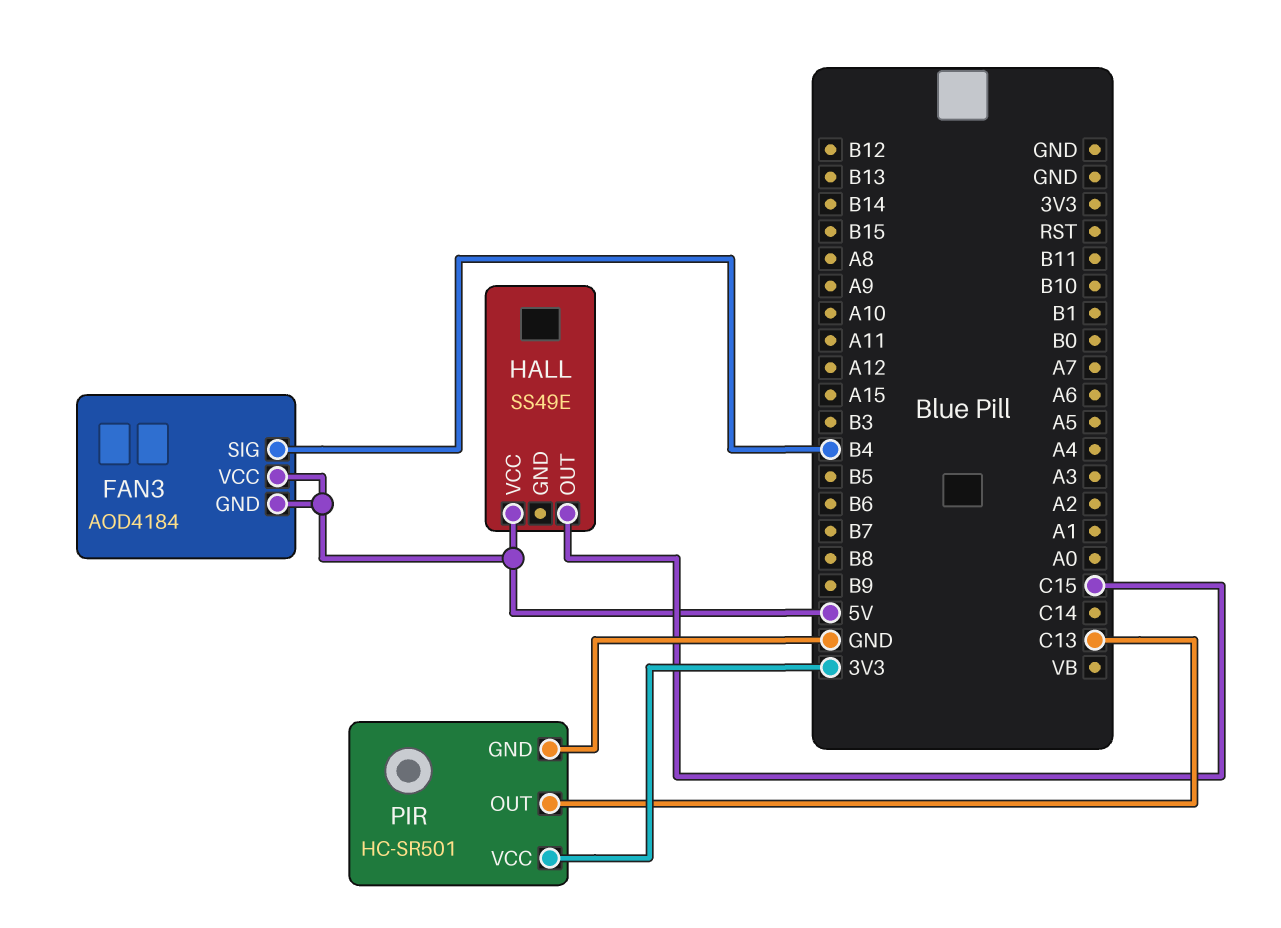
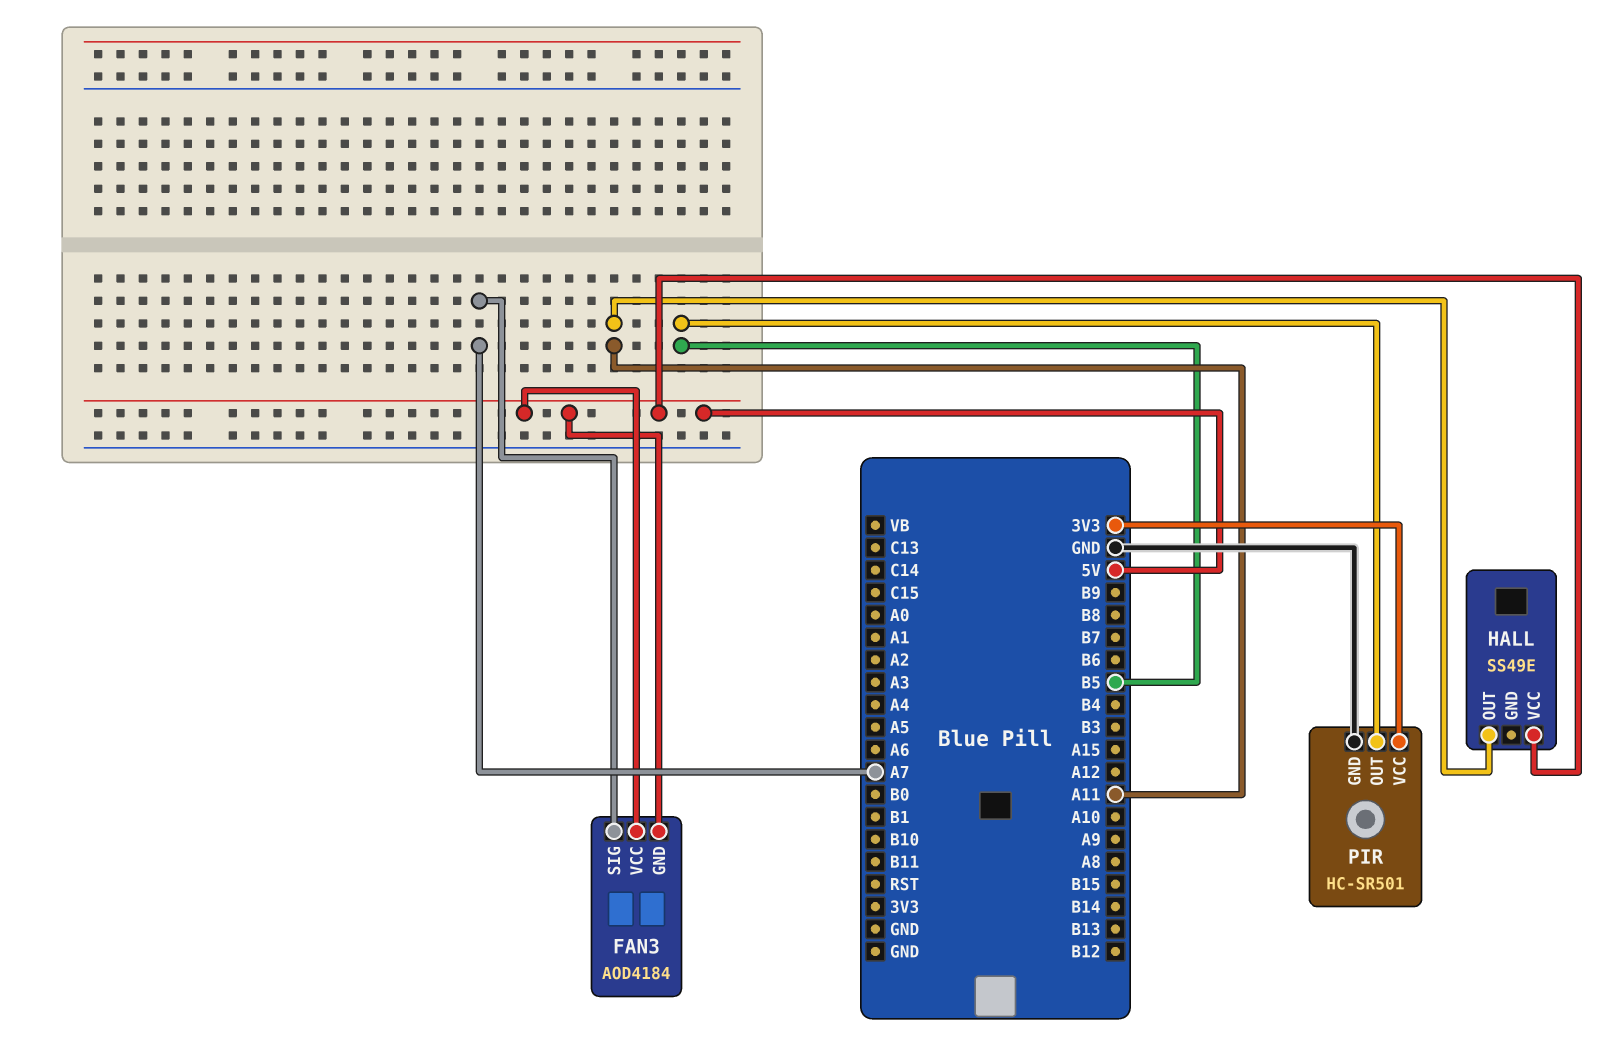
FAN3 pin SIG: B4 -> A7
HALL pin OUT: C15 -> A11
PIR pin OUT: C13 -> B5

